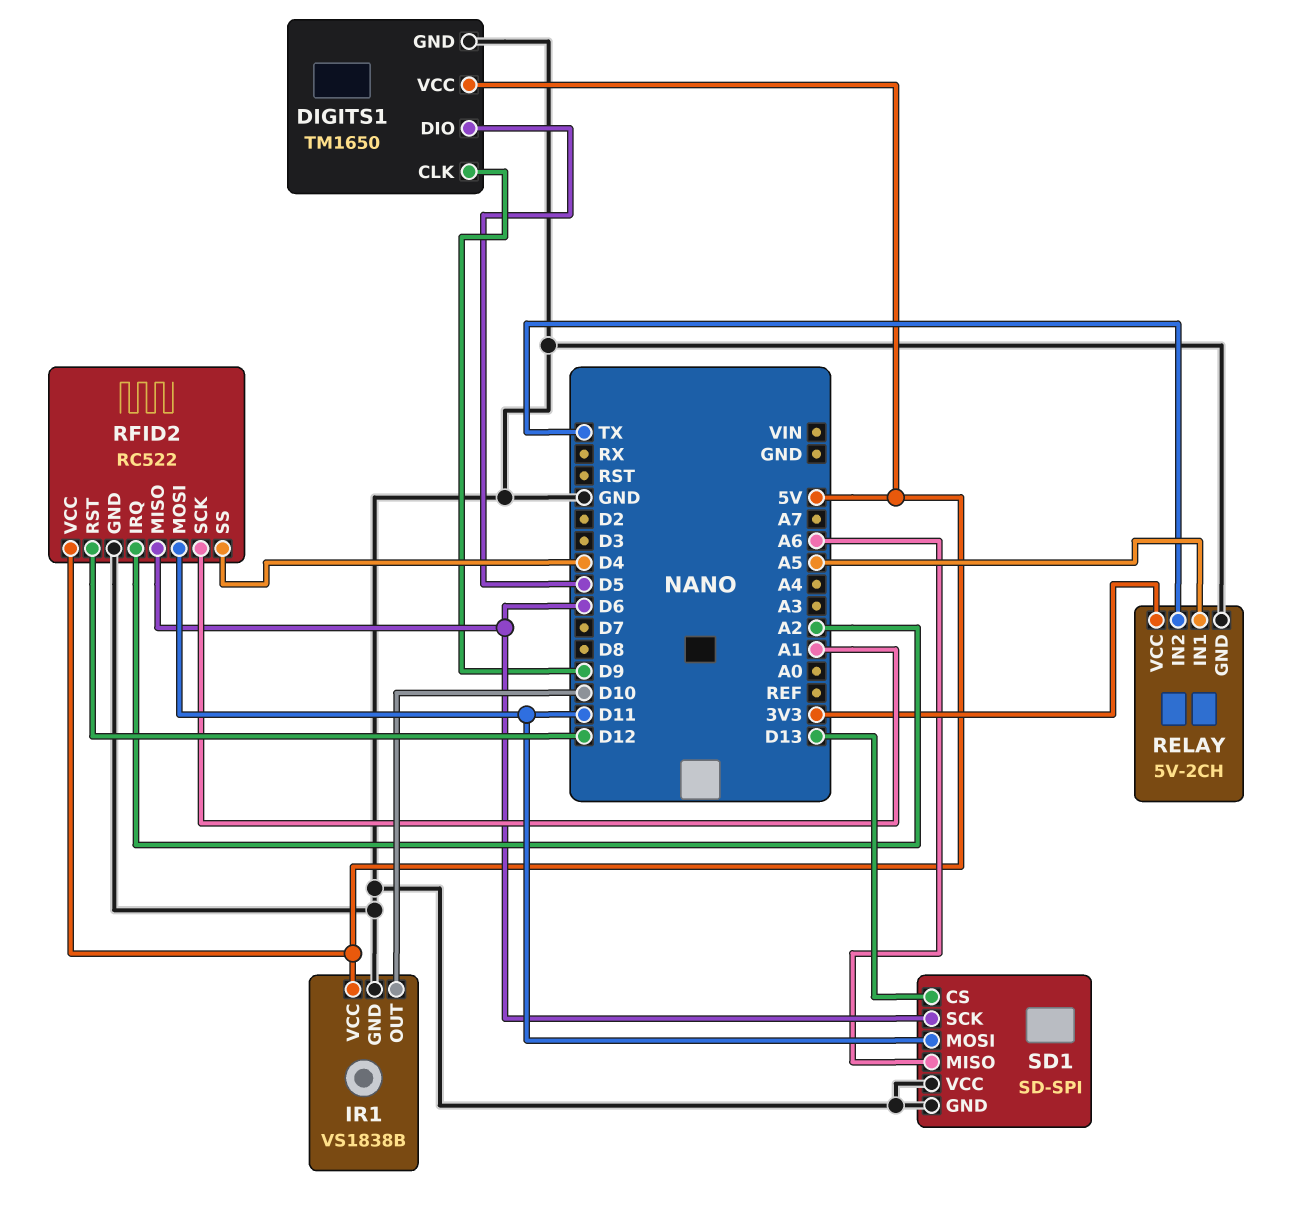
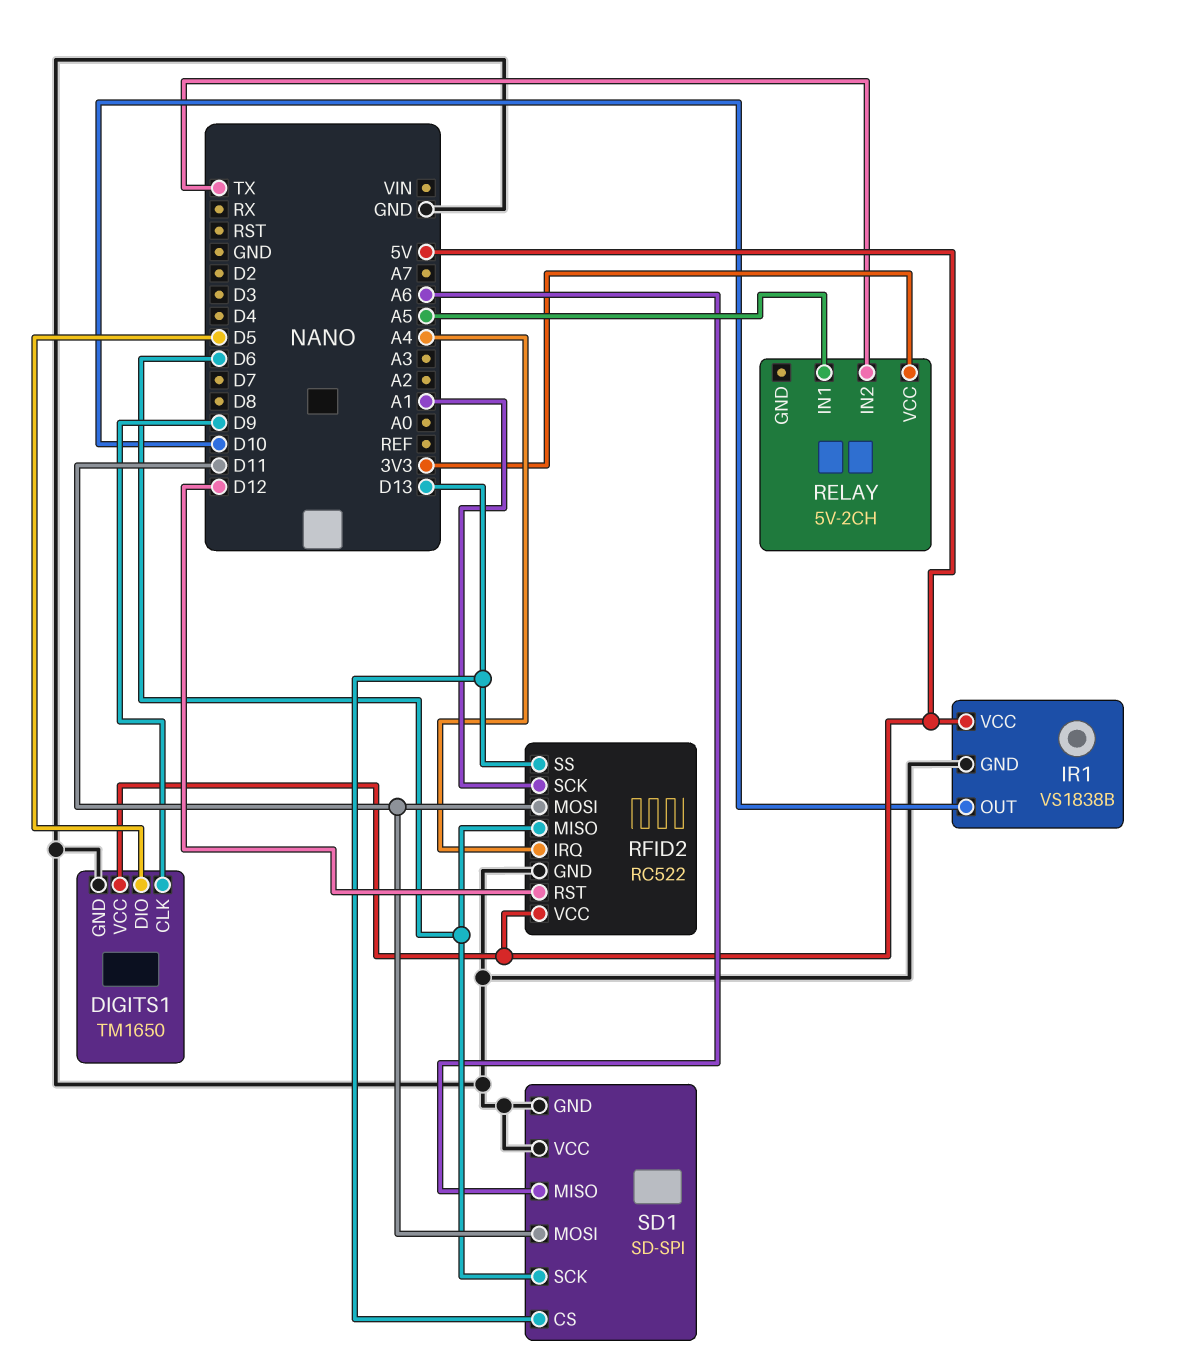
RELAY pin GND: GND -> none
RFID2 pin IRQ: A2 -> A4
RFID2 pin SS: D4 -> D13

